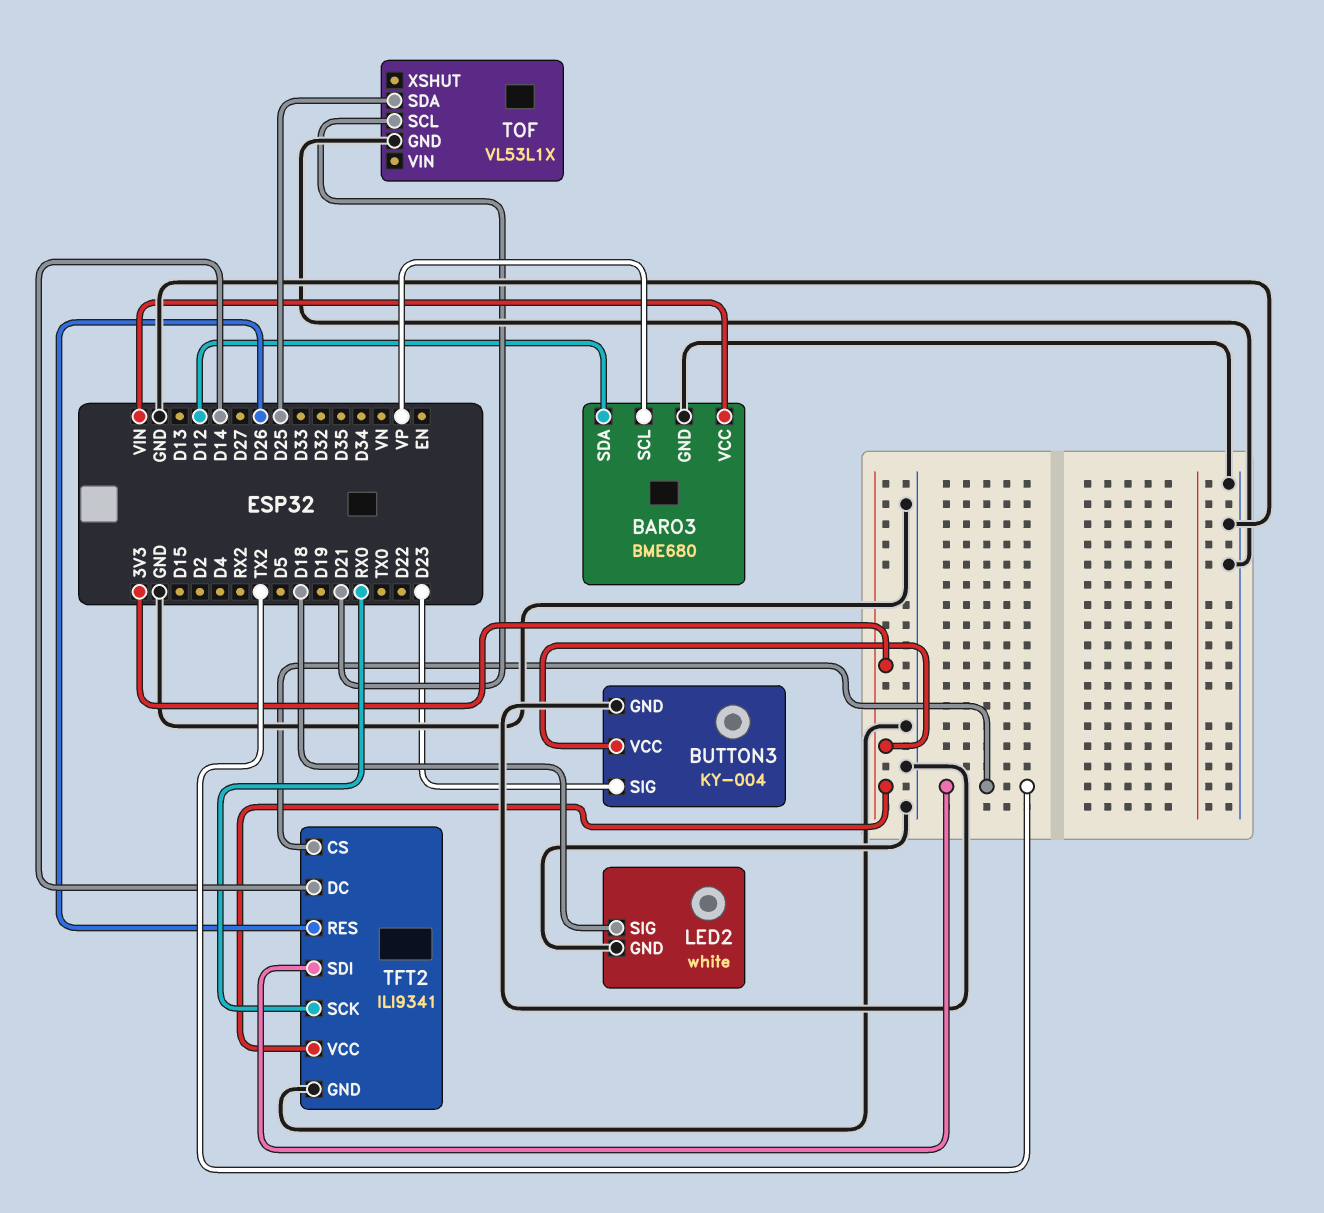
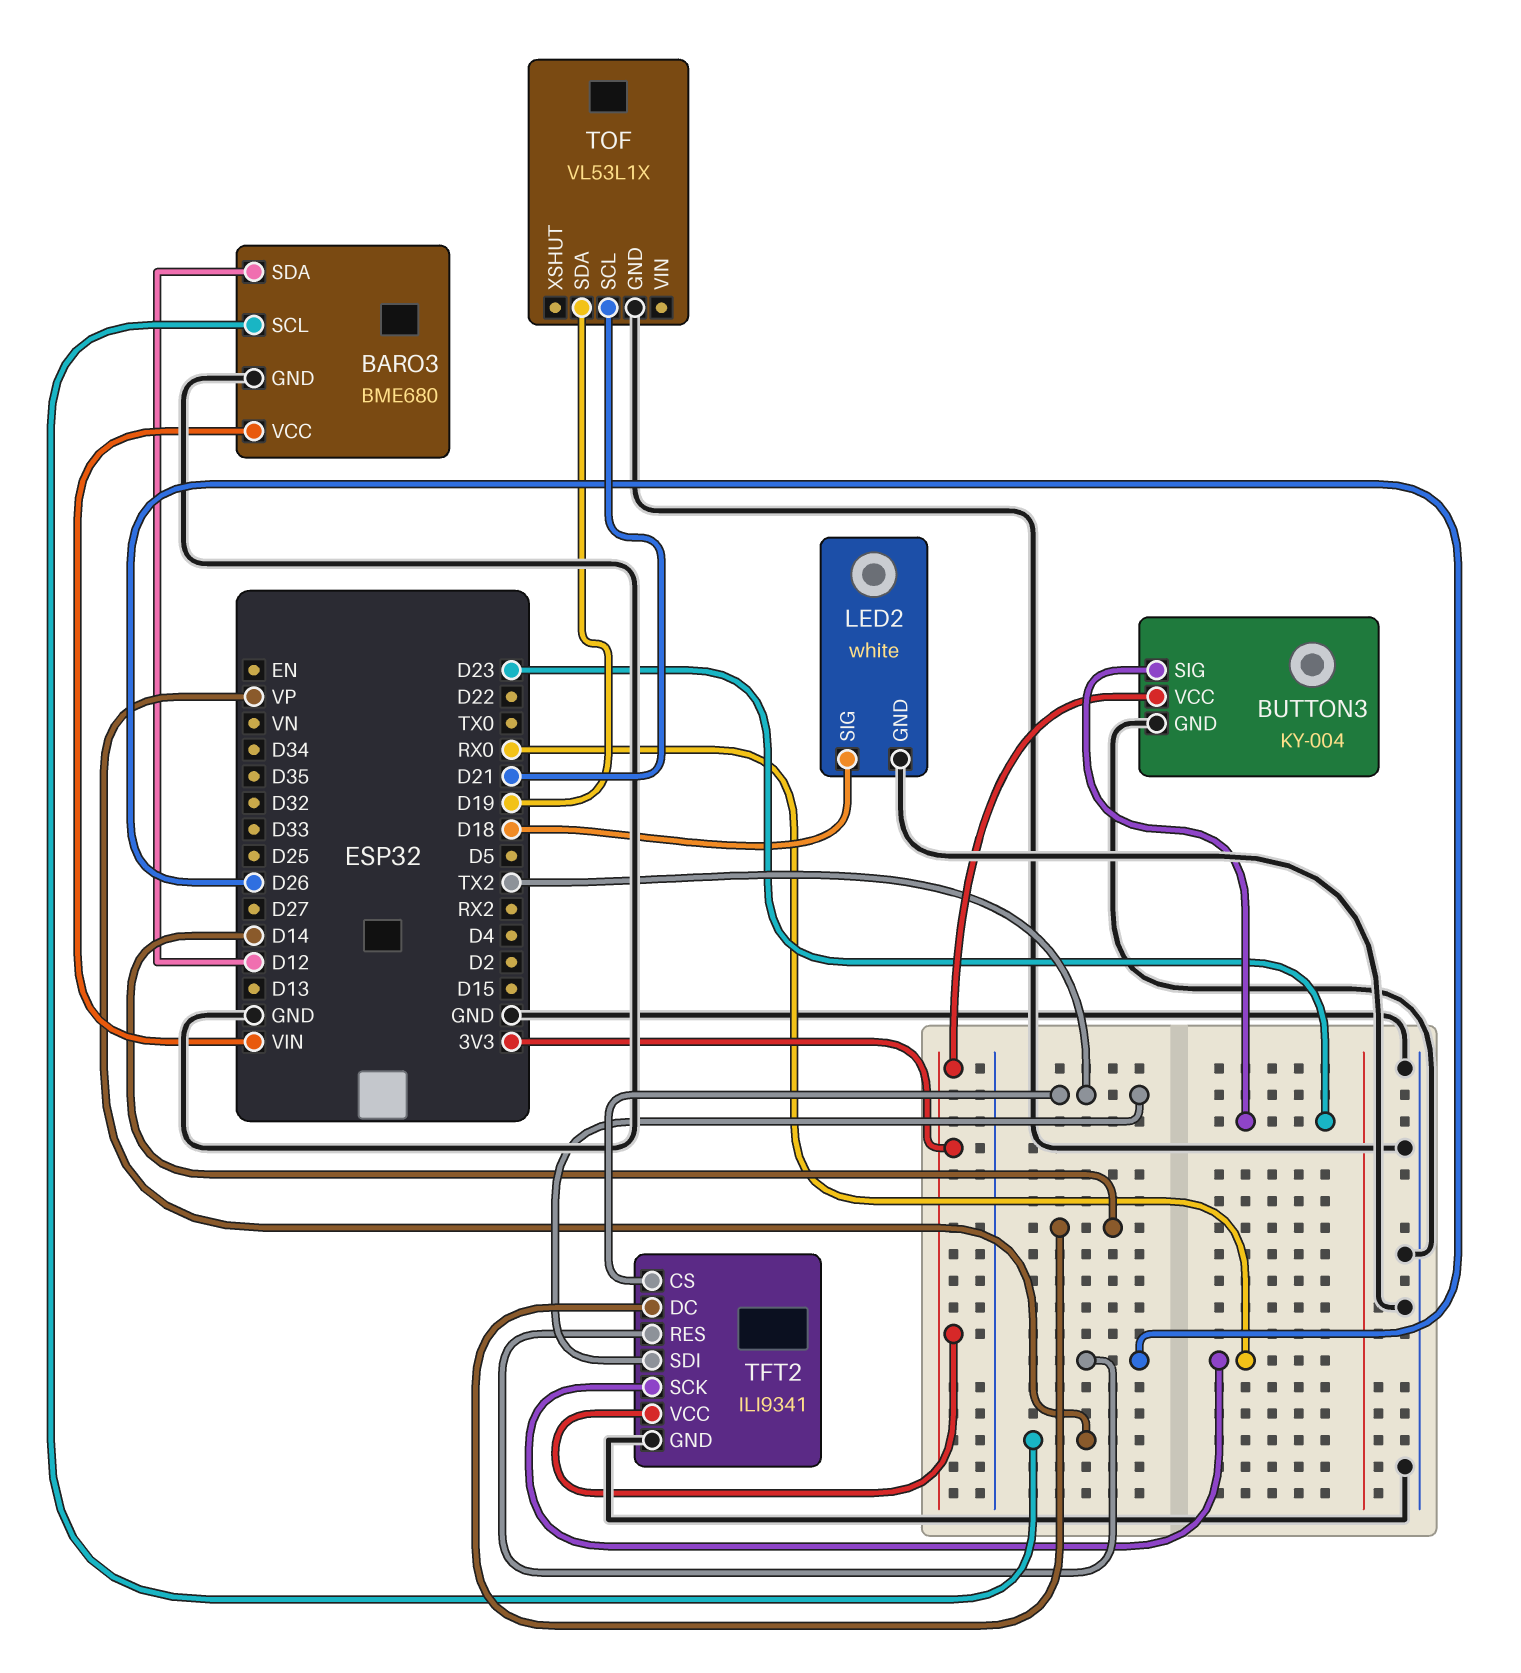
TOF pin SDA: D25 -> D19

